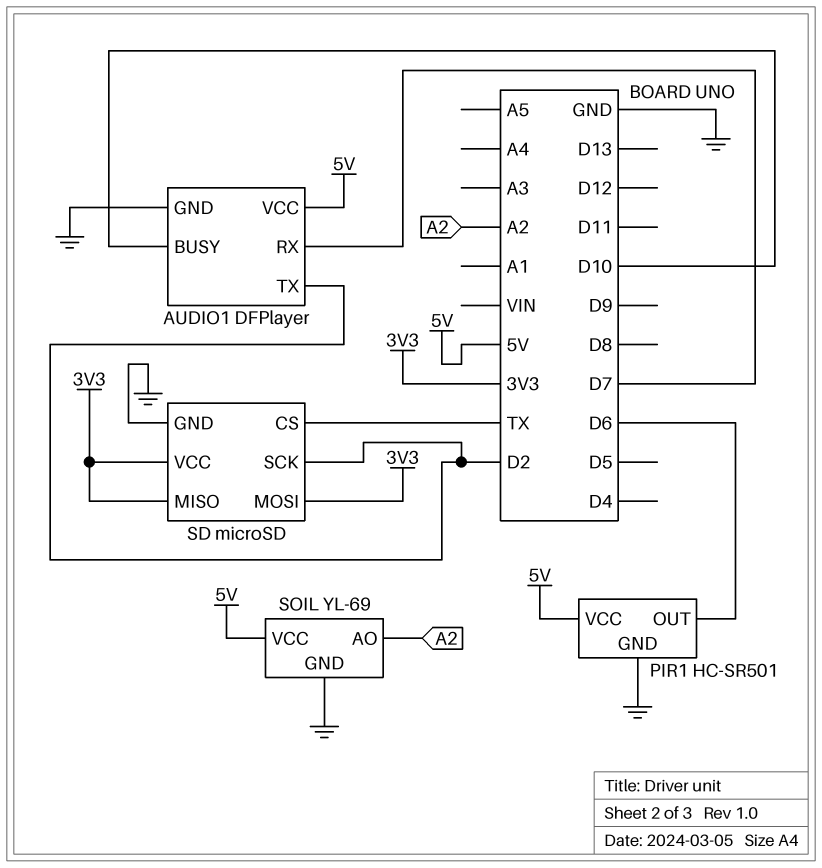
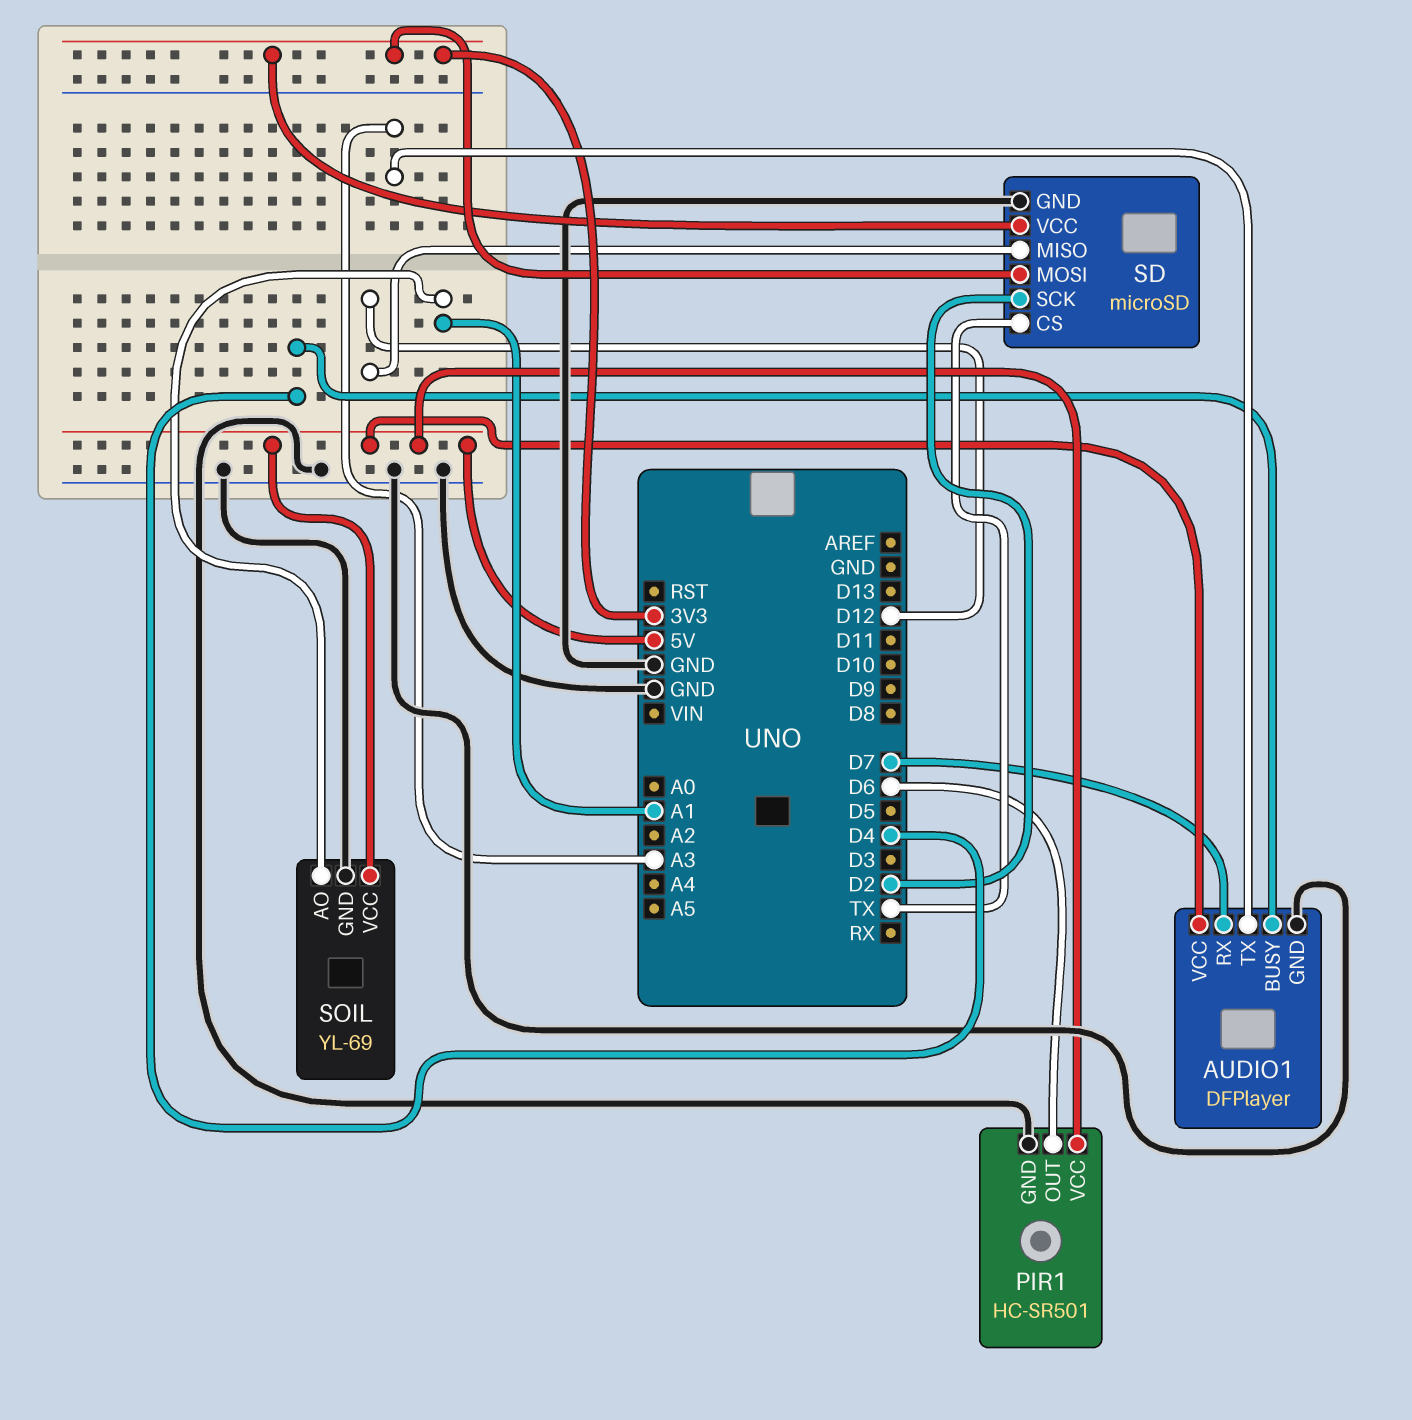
AUDIO1 pin BUSY: D10 -> D4
AUDIO1 pin TX: D2 -> A3
SD pin MISO: 3V3 -> D12
SOIL pin AO: A2 -> A1

